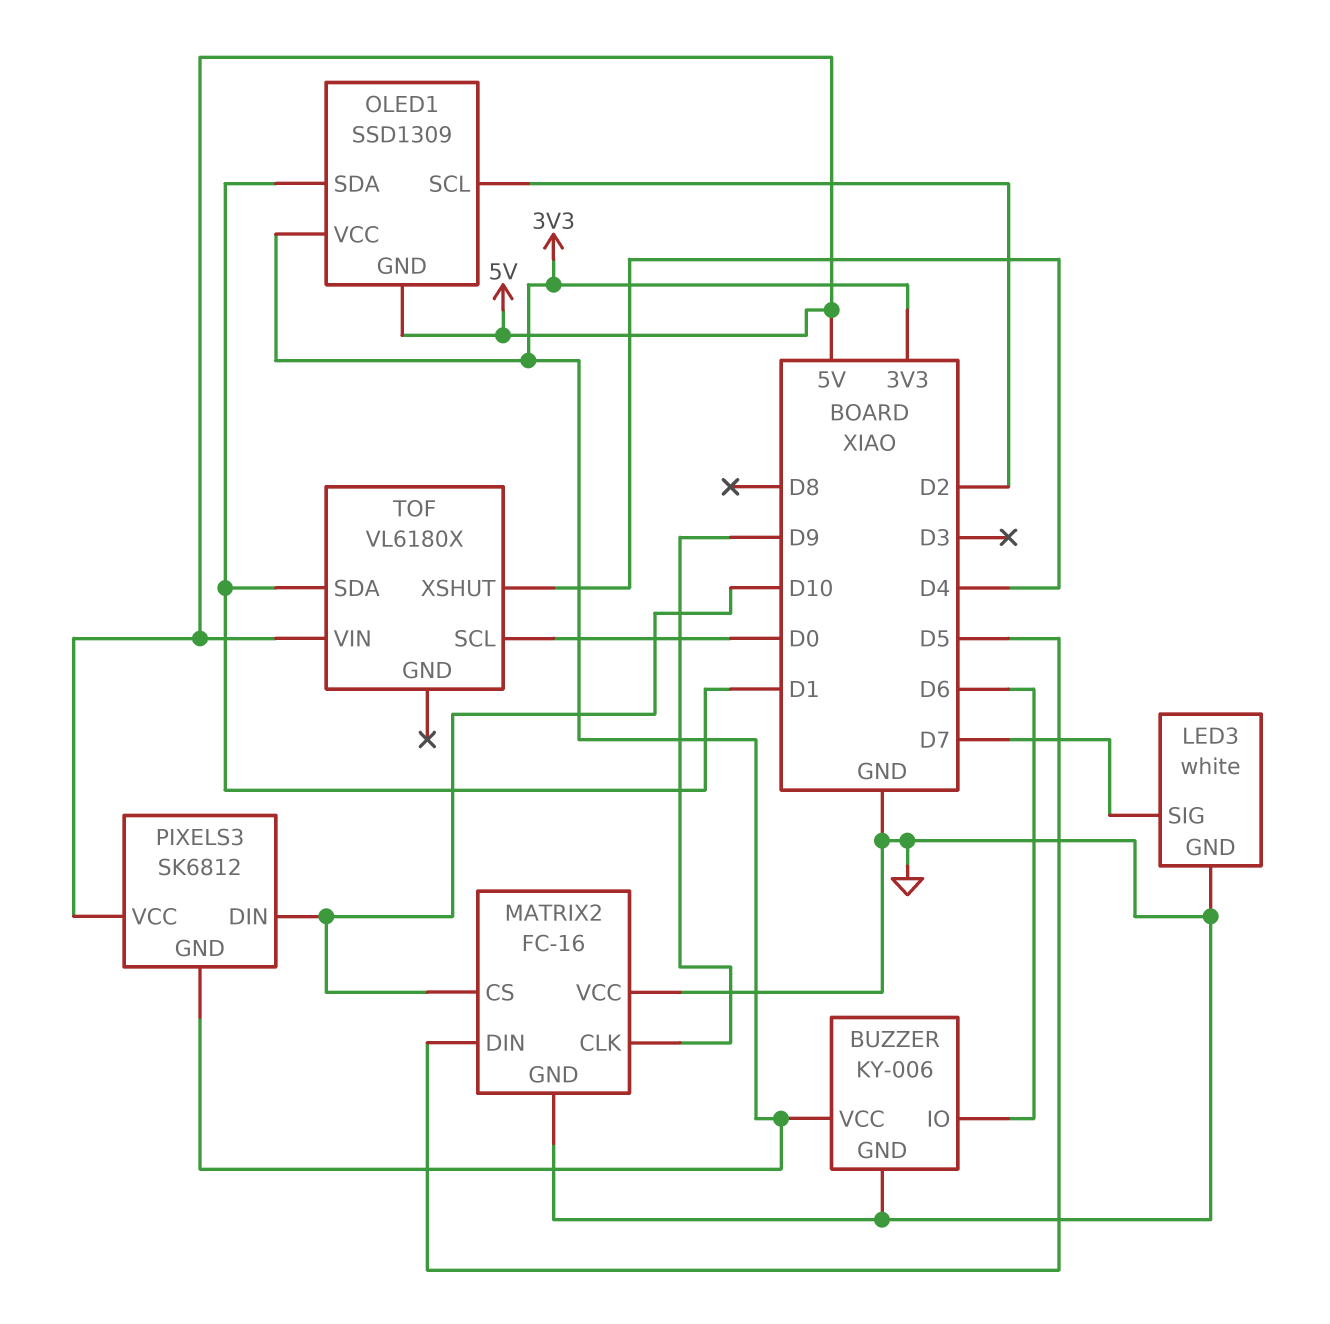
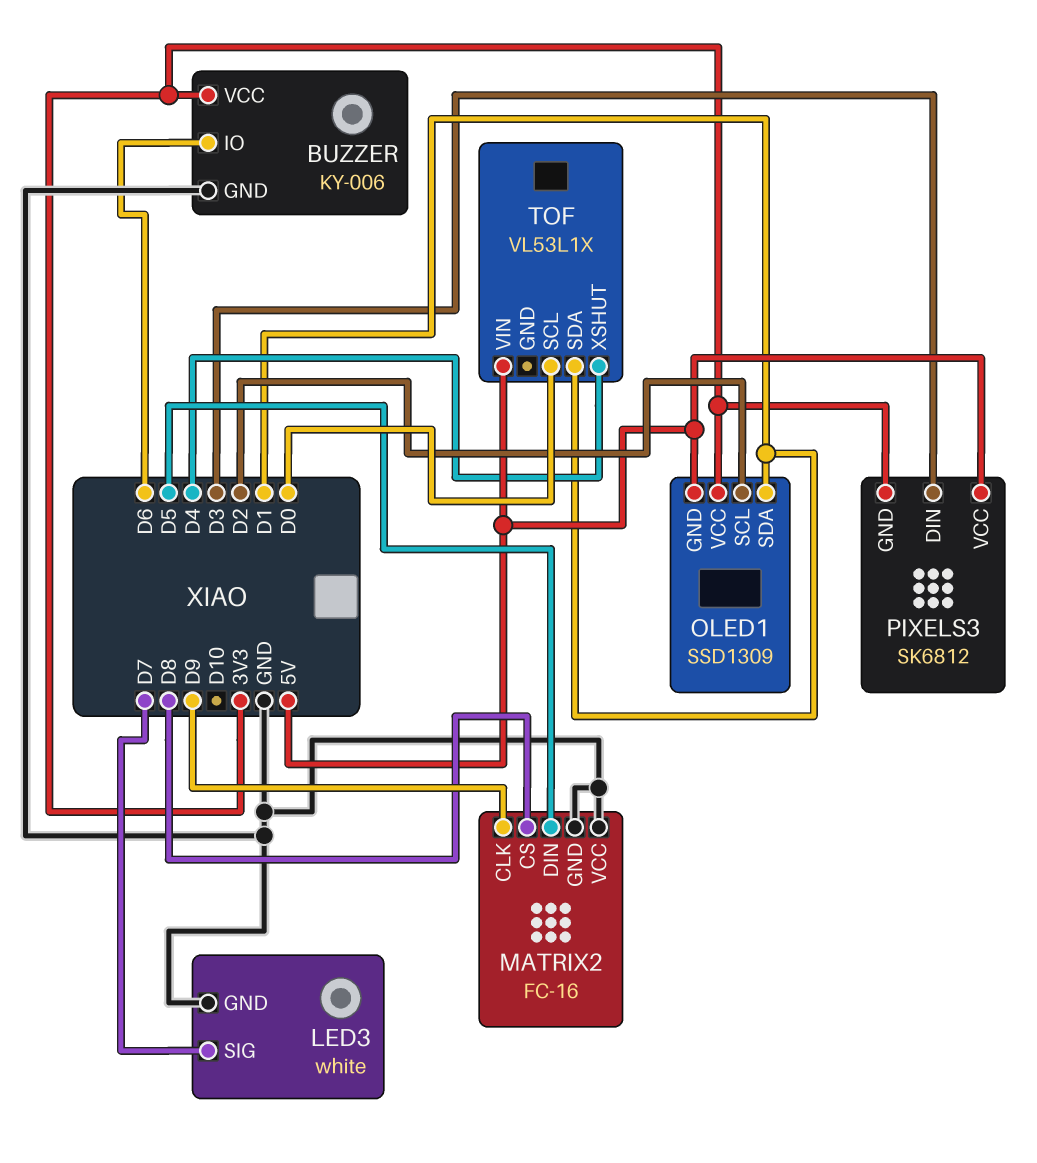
MATRIX2 pin CS: D10 -> D8
PIXELS3 pin DIN: D10 -> D3
TOF: VL6180X -> VL53L1X

